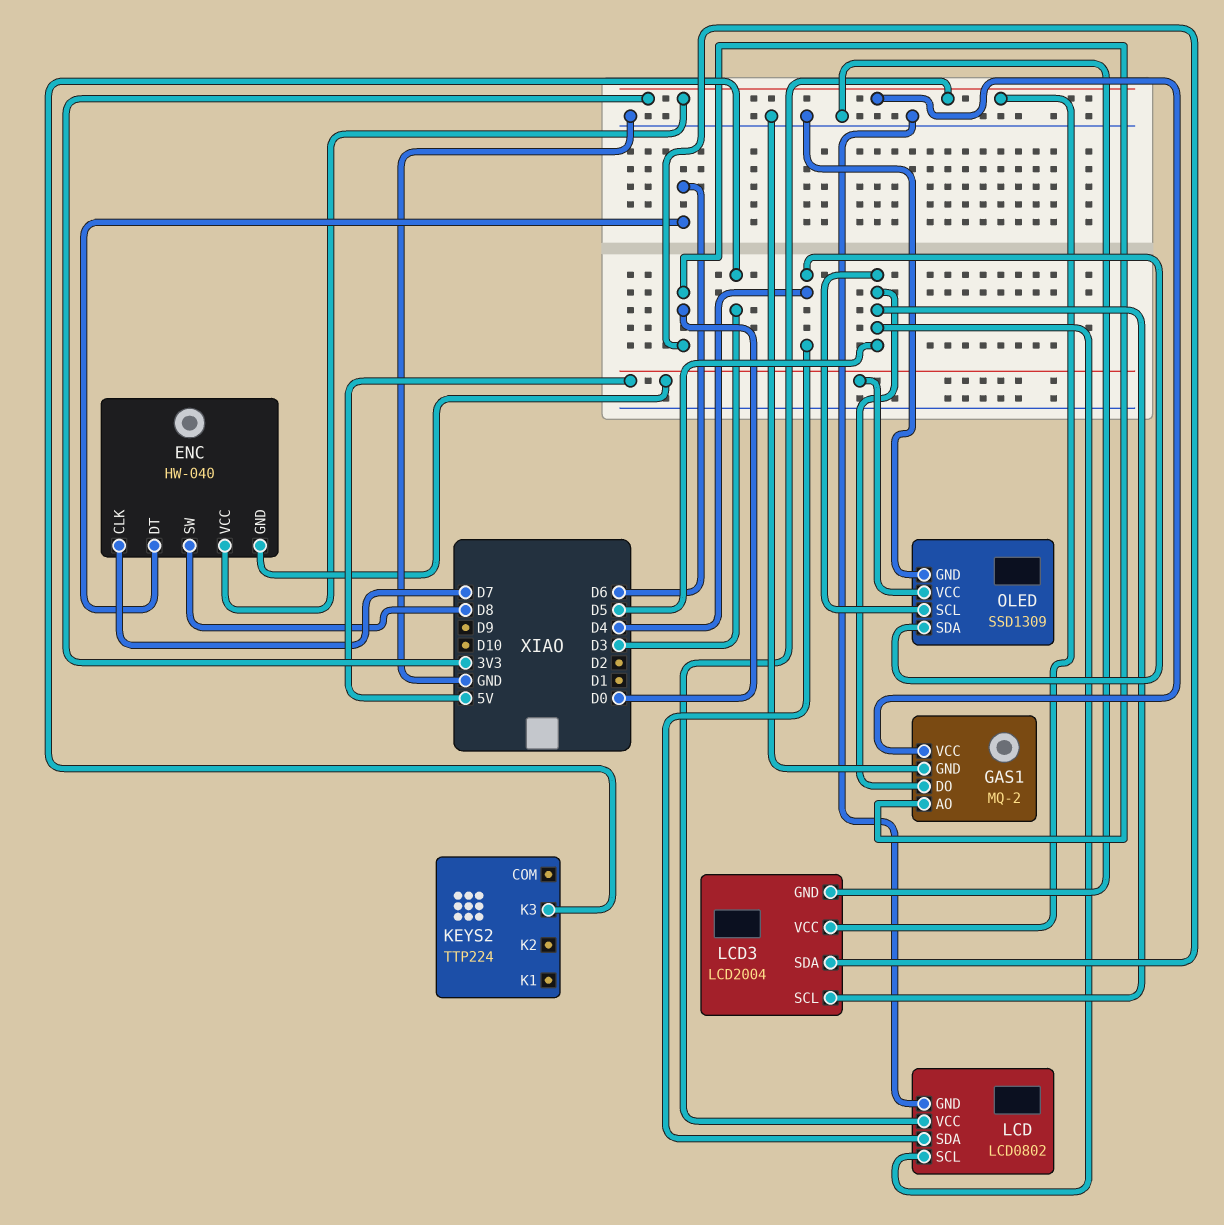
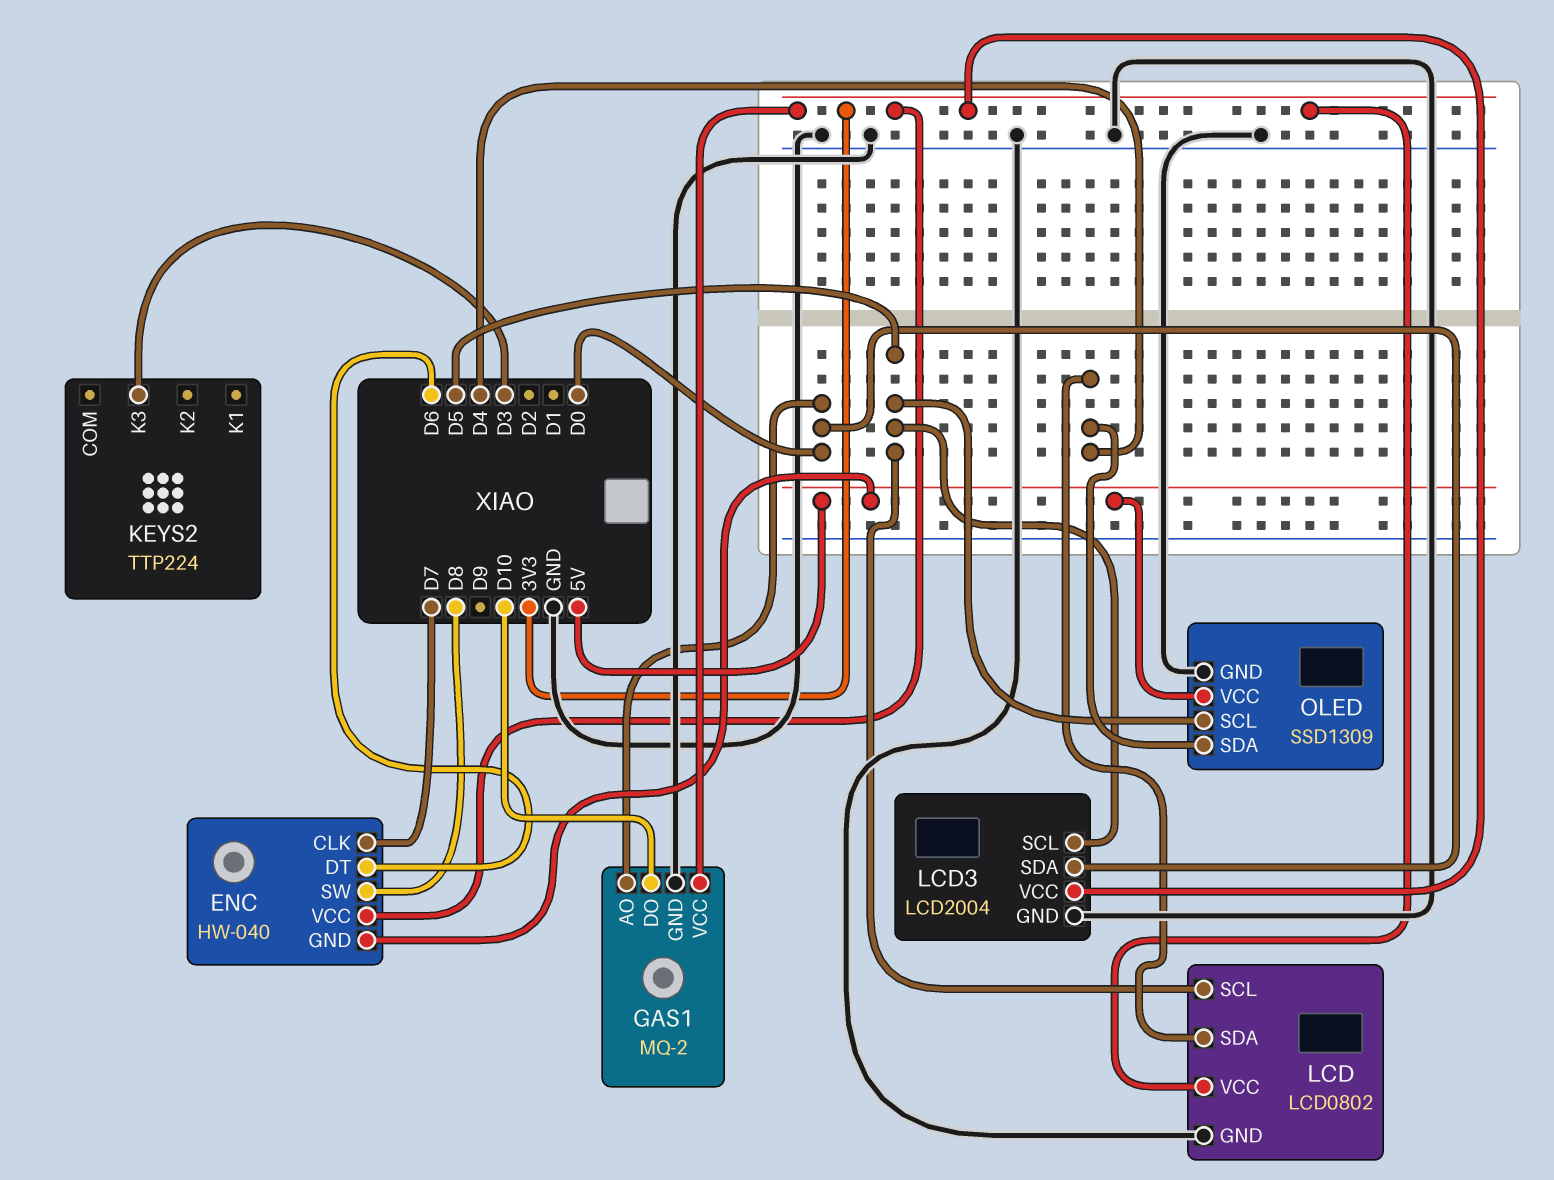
GAS1 pin DO: D5 -> D10

